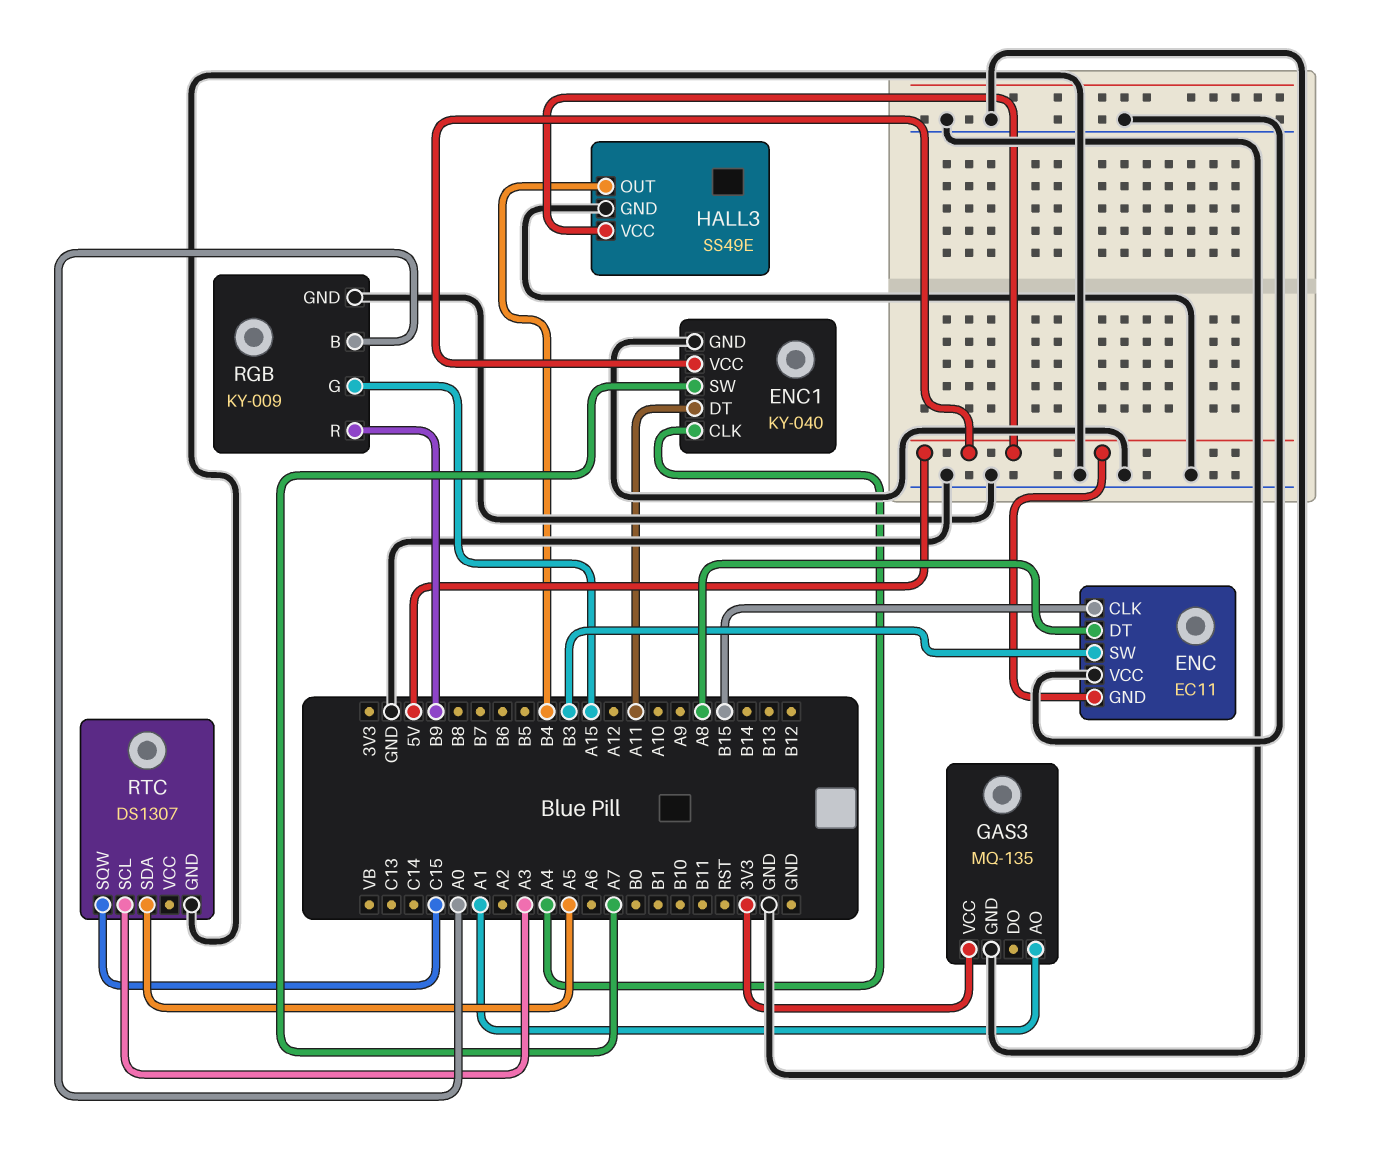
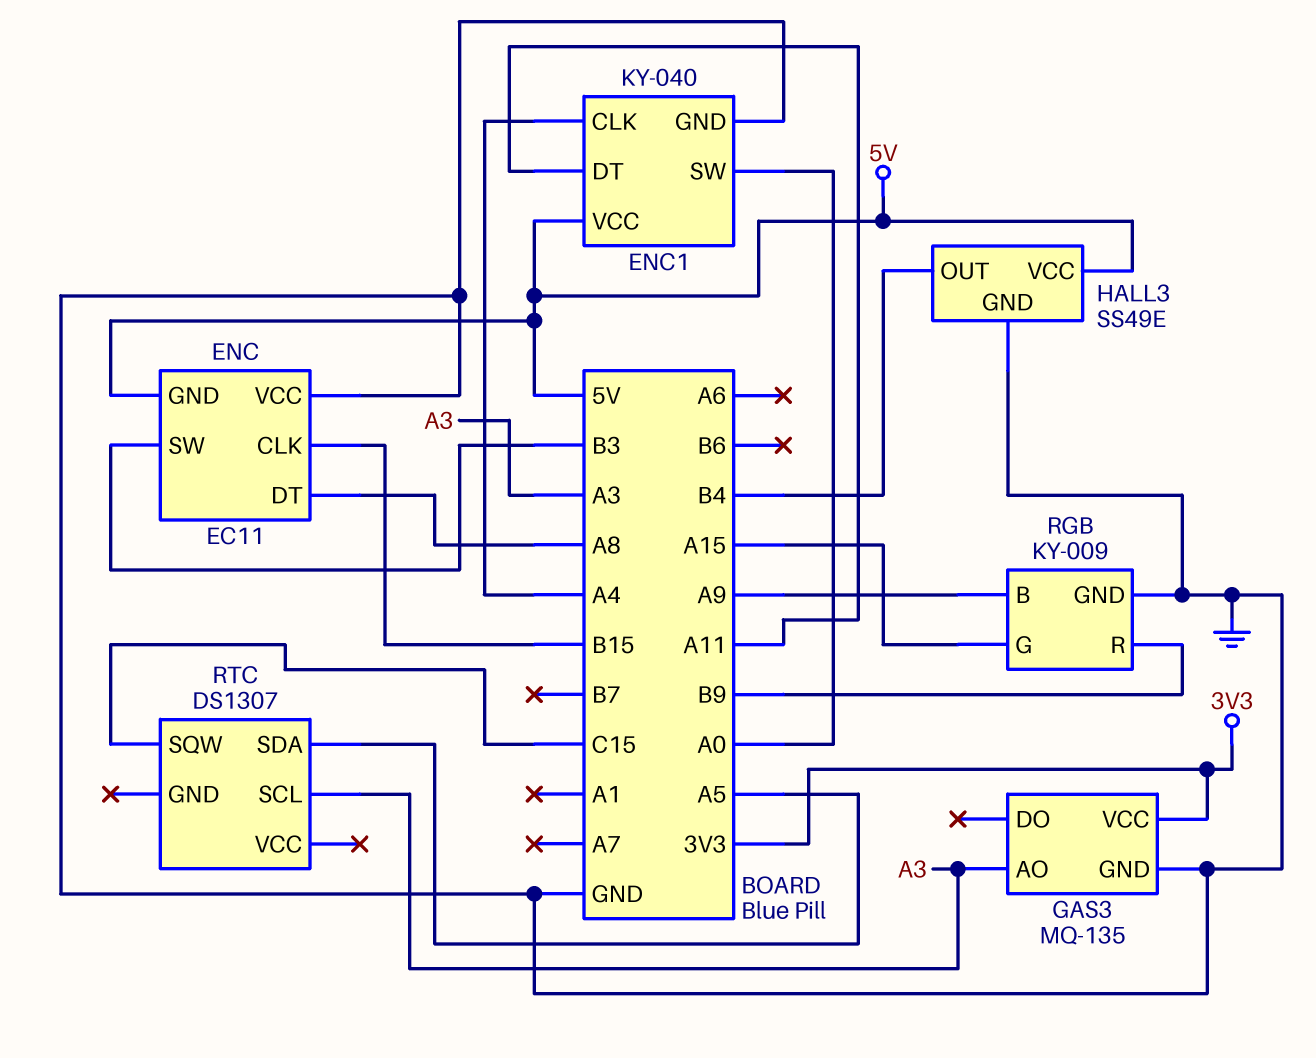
ENC1 pin SW: A7 -> A0
GAS3 pin AO: A1 -> A3
RGB pin B: A0 -> A9
RTC pin GND: GND -> none

